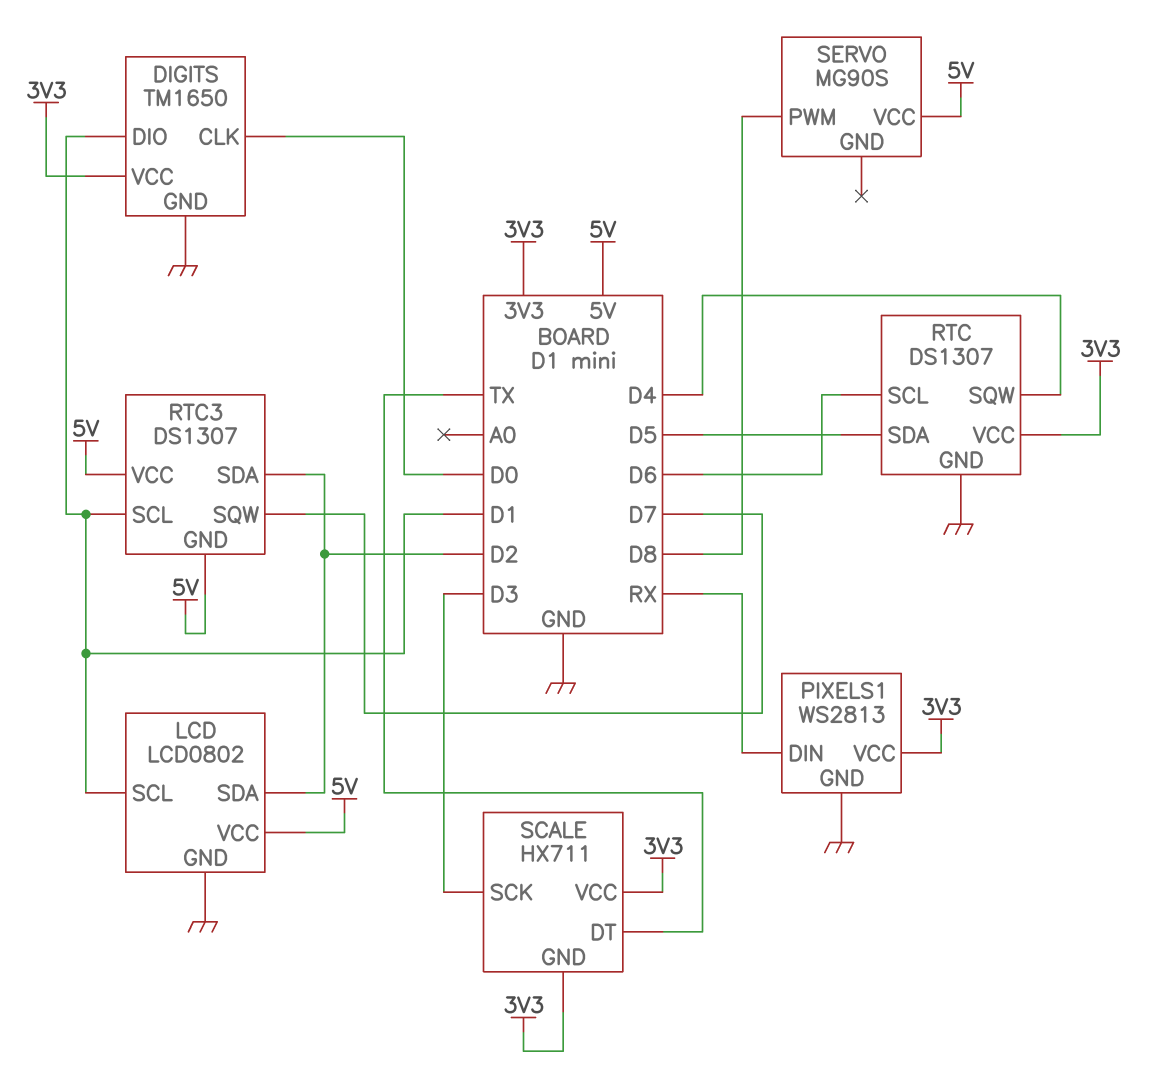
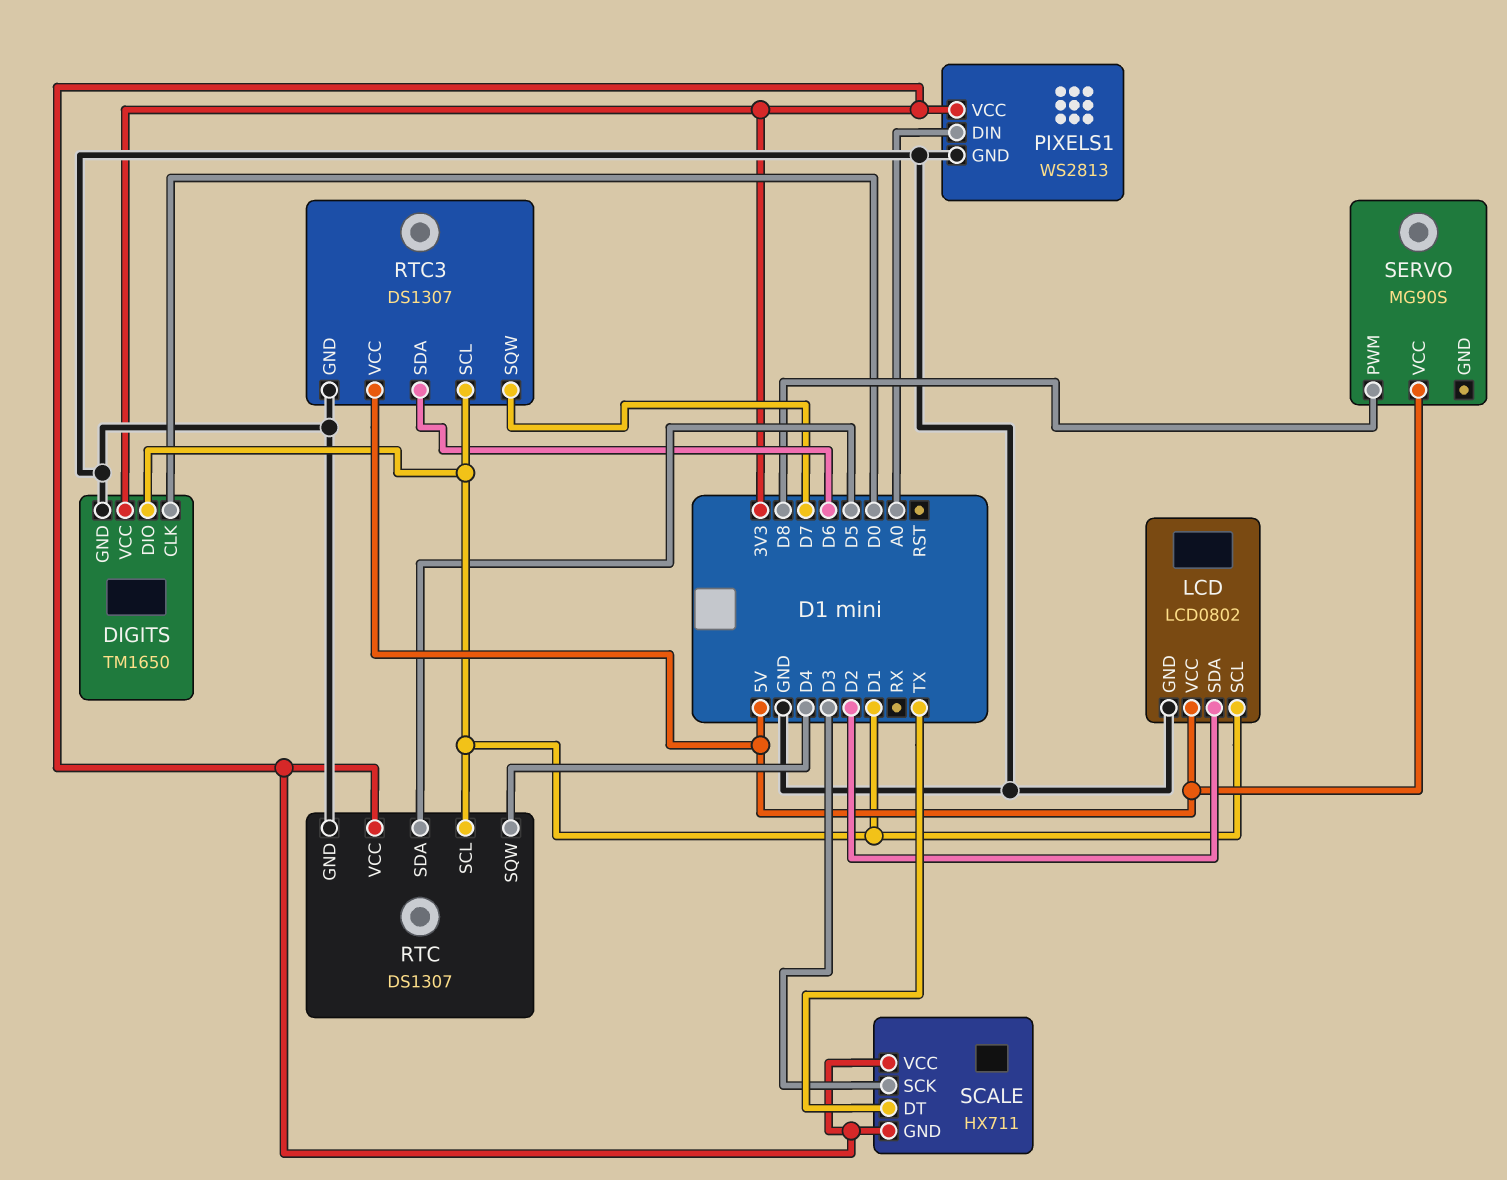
PIXELS1 pin DIN: RX -> A0
RTC pin SCL: D6 -> D1
RTC3 pin GND: 5V -> GND
RTC3 pin SDA: D2 -> D6

